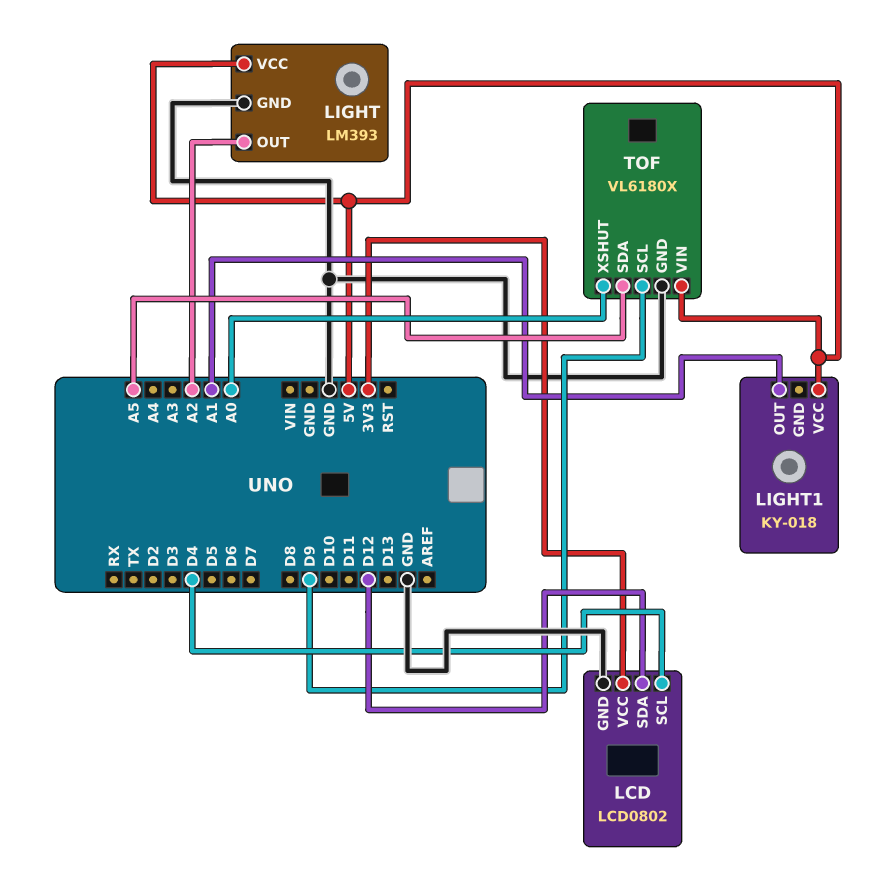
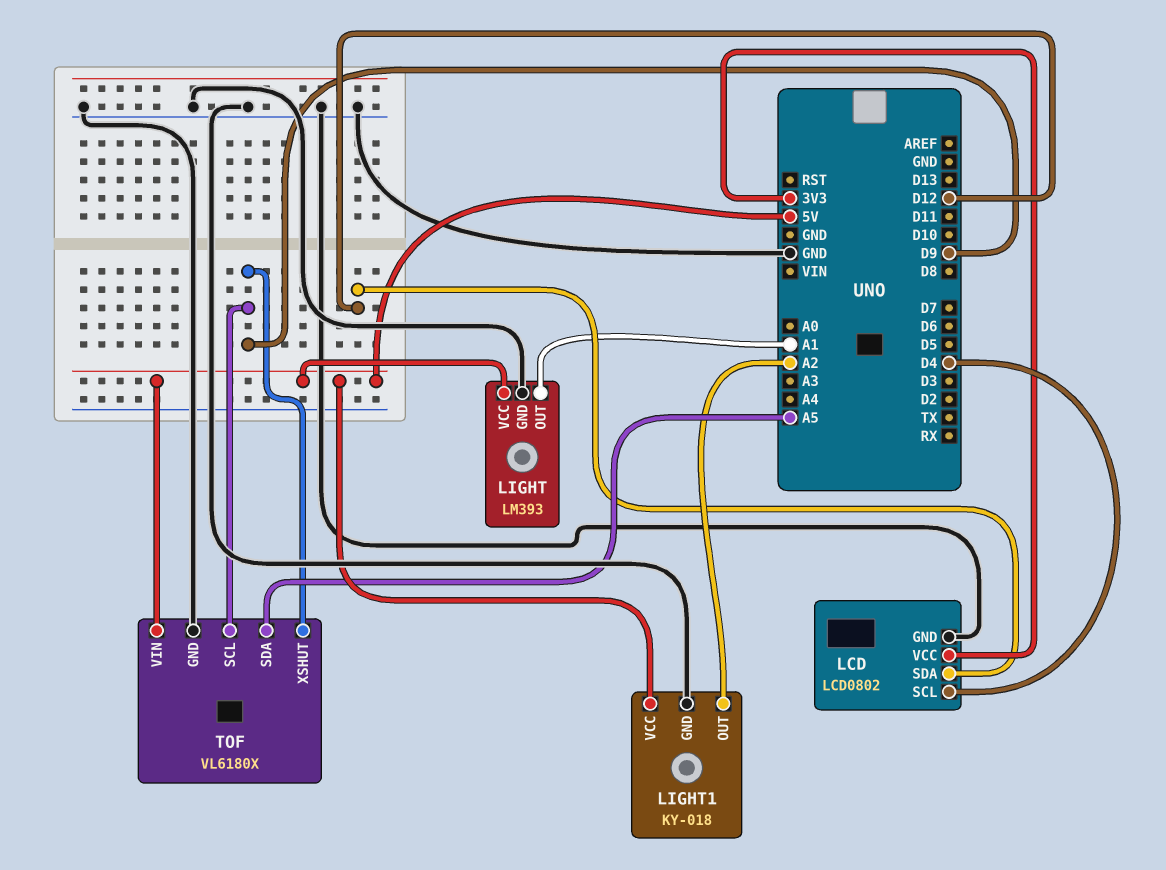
LIGHT pin OUT: A2 -> A1
LIGHT1 pin GND: none -> GND
LIGHT1 pin OUT: A1 -> A2
TOF pin XSHUT: A0 -> D9

